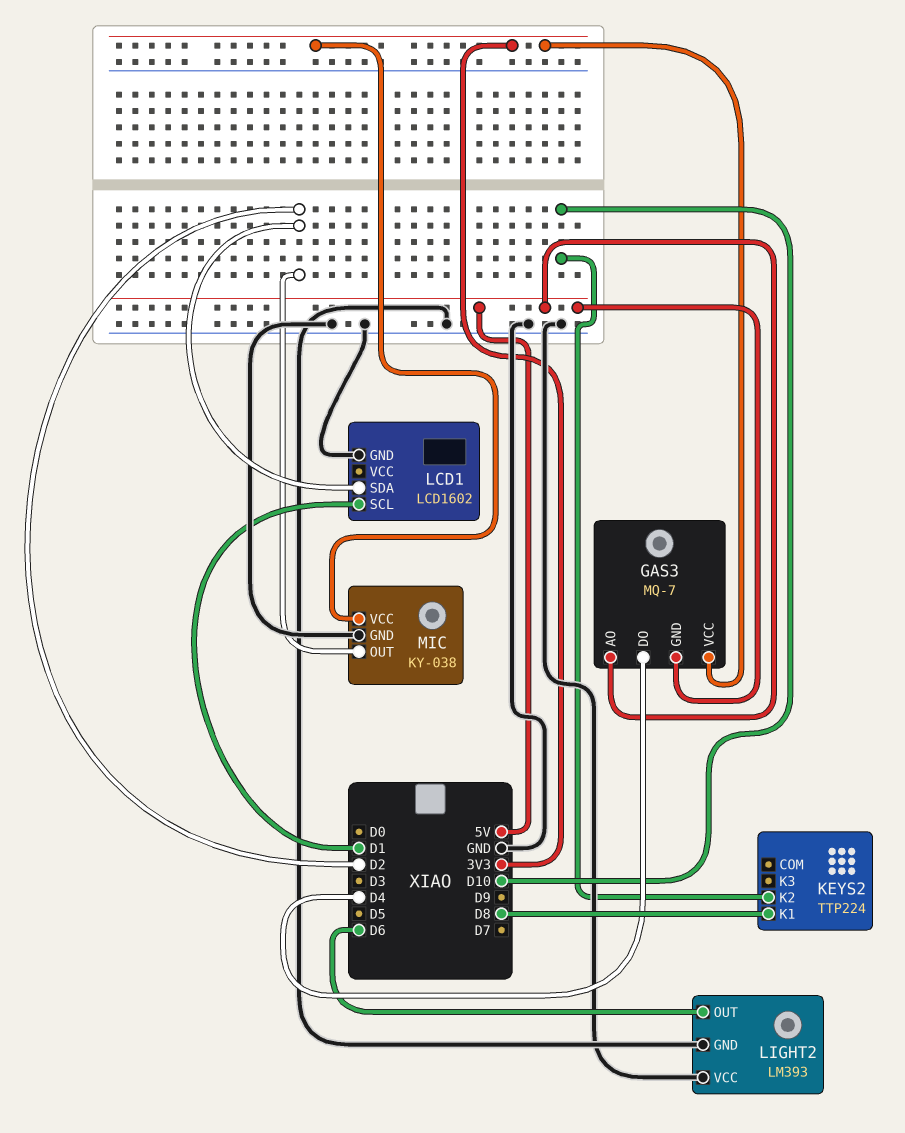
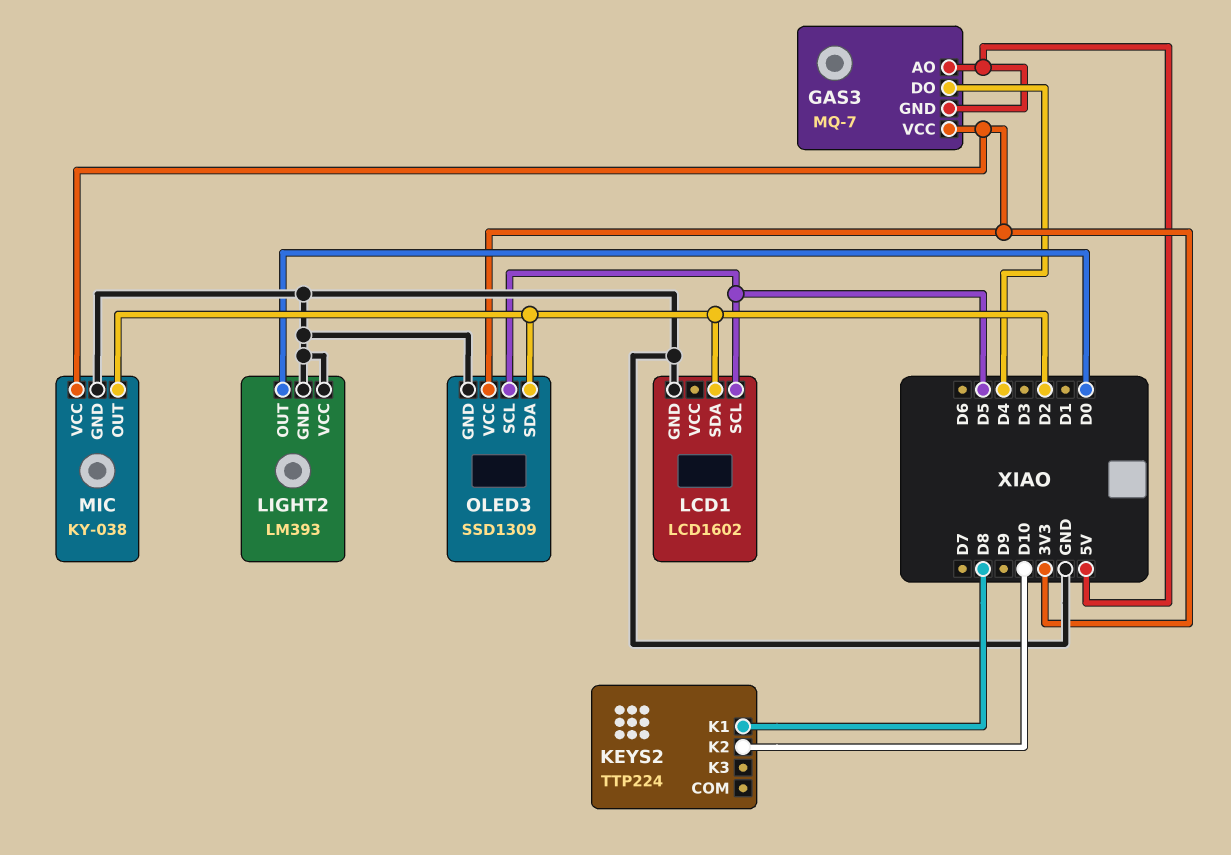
LCD1 pin SCL: D1 -> D5
LIGHT2 pin OUT: D6 -> D0
OLED3: none -> SSD1309
OLED3 pin GND: none -> GND
OLED3 pin SCL: none -> D5
OLED3 pin SDA: none -> D2
OLED3 pin VCC: none -> 3V3

